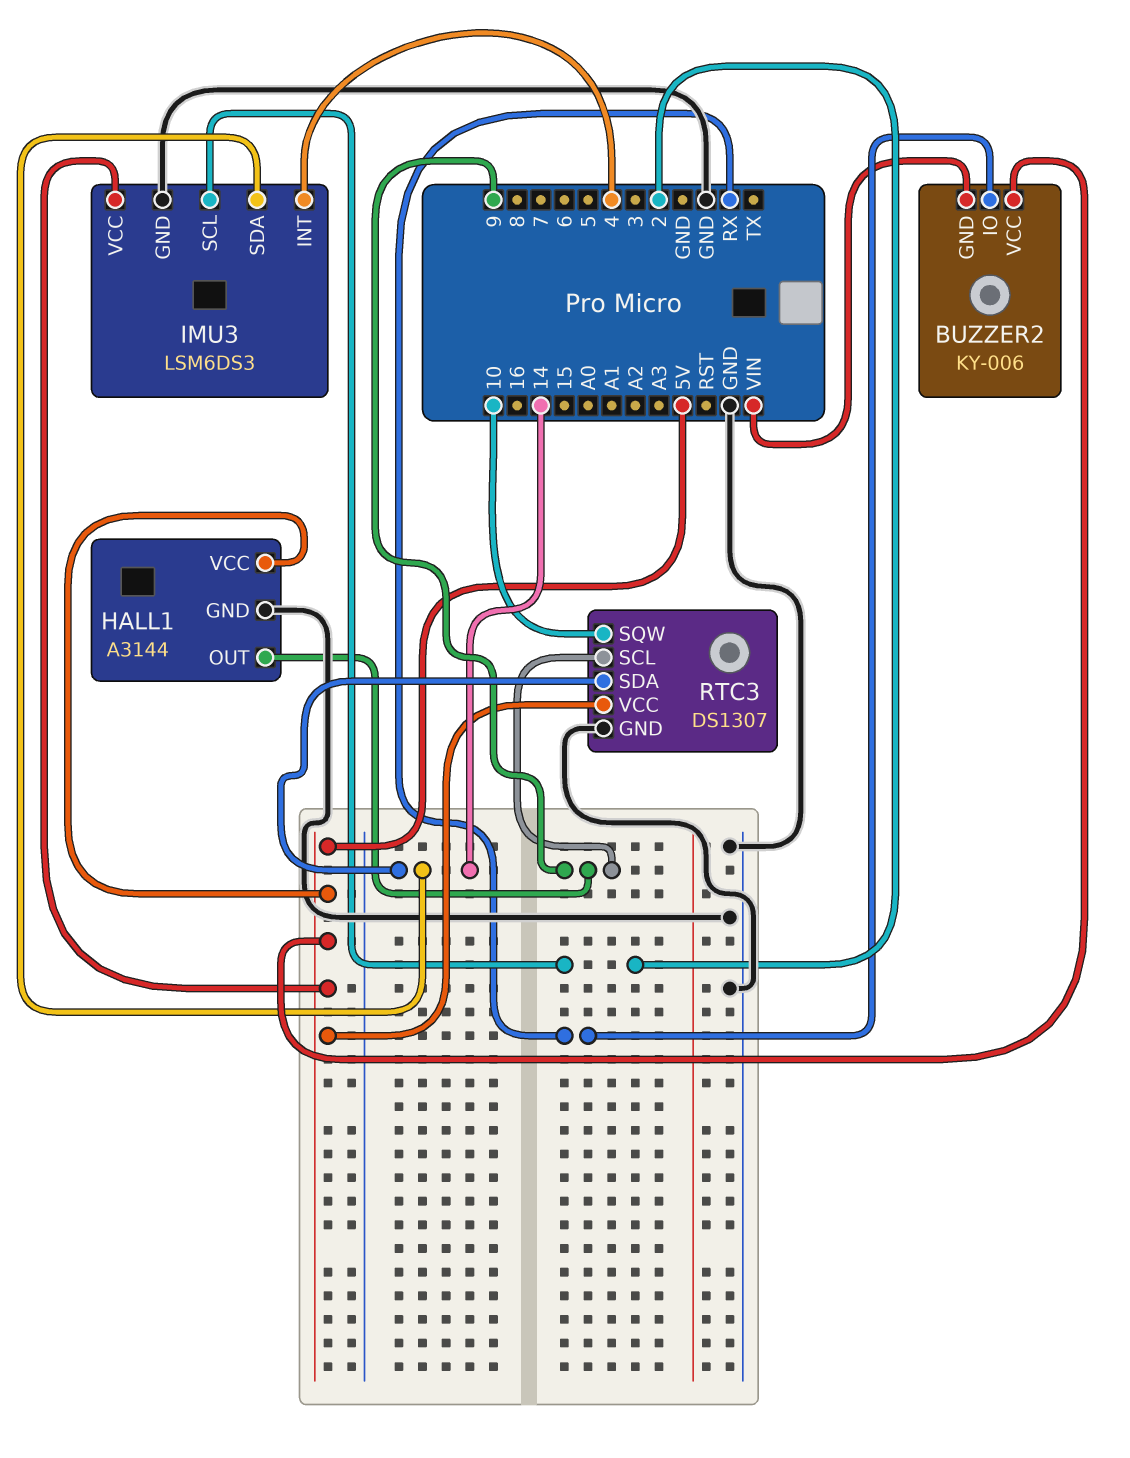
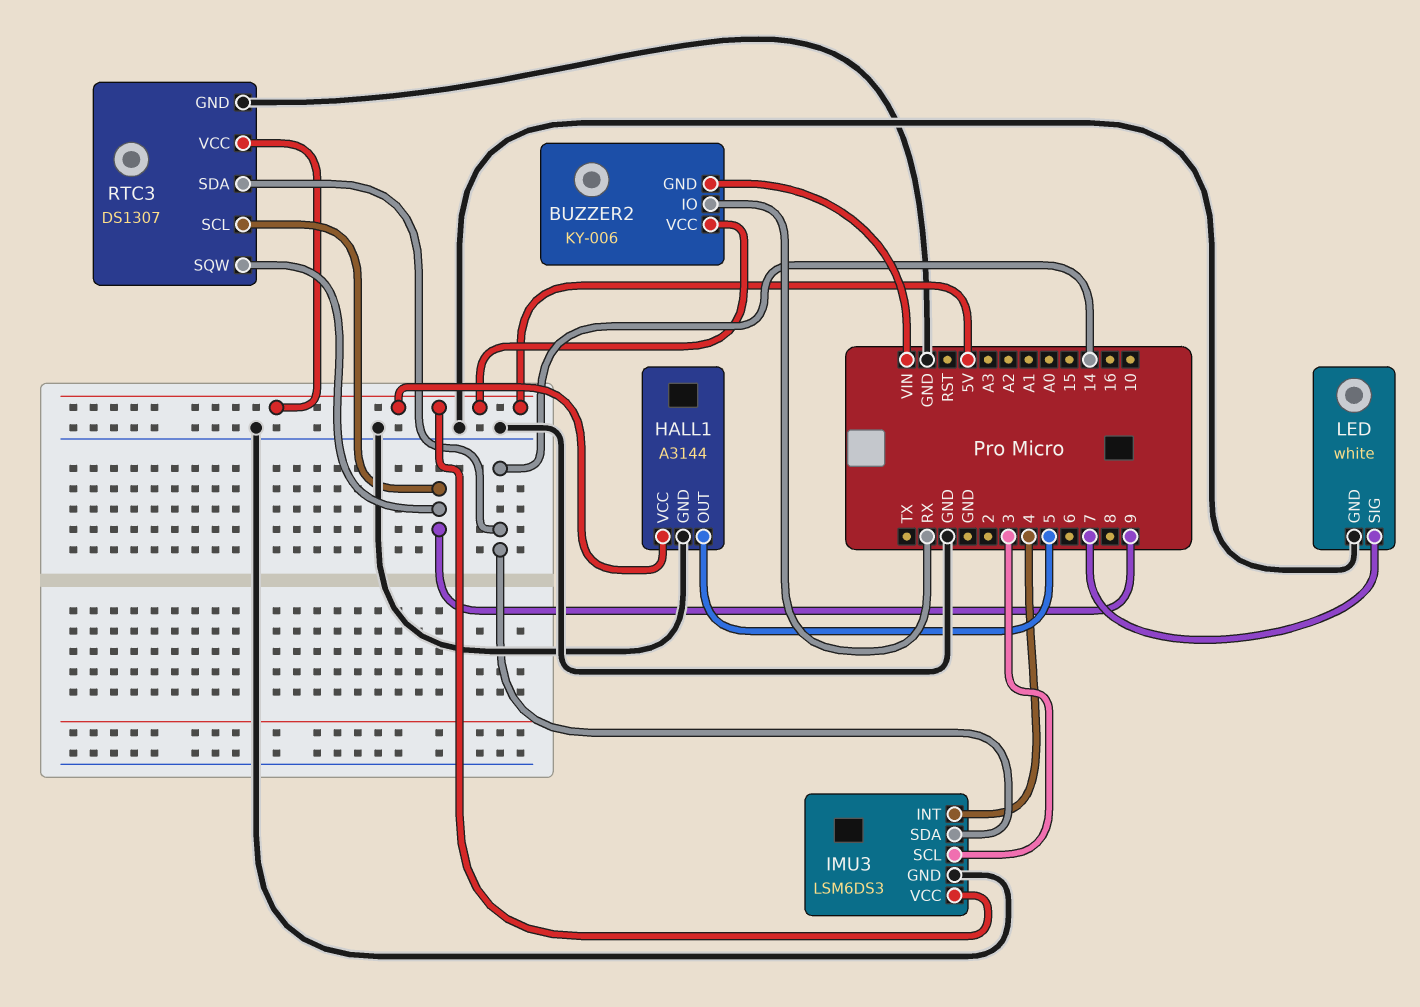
HALL1 pin OUT: 9 -> 5
IMU3 pin SCL: 2 -> 3
LED: none -> white
LED pin GND: none -> GND
LED pin SIG: none -> 7
RTC3 pin SQW: 10 -> 9

